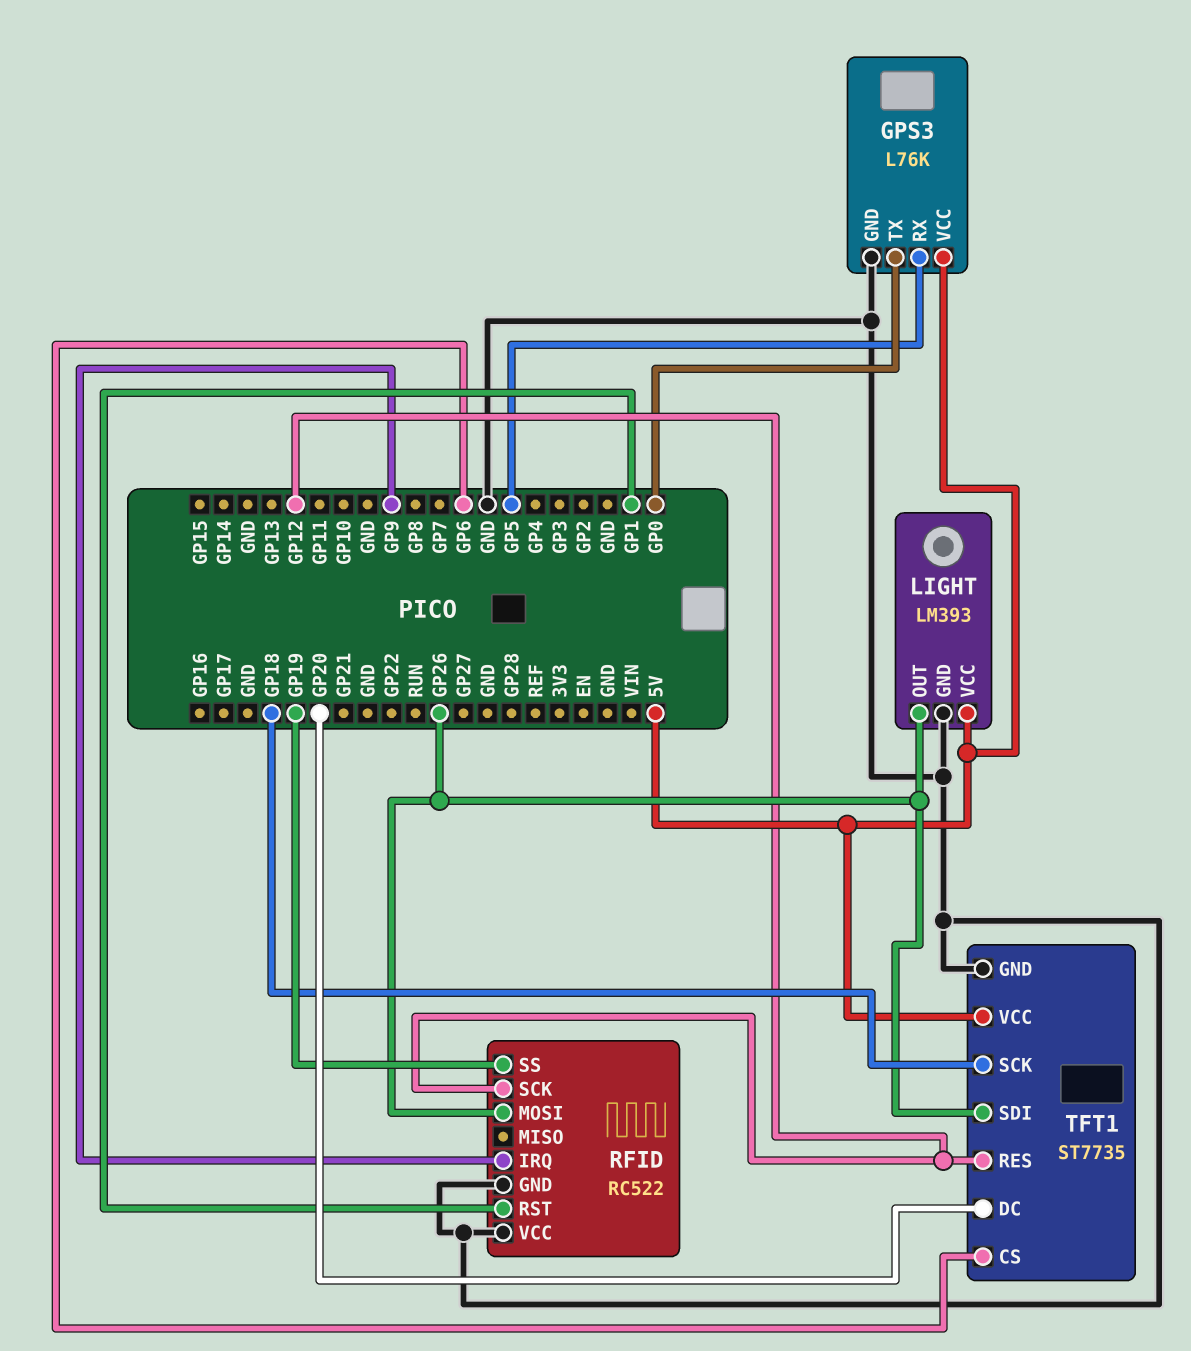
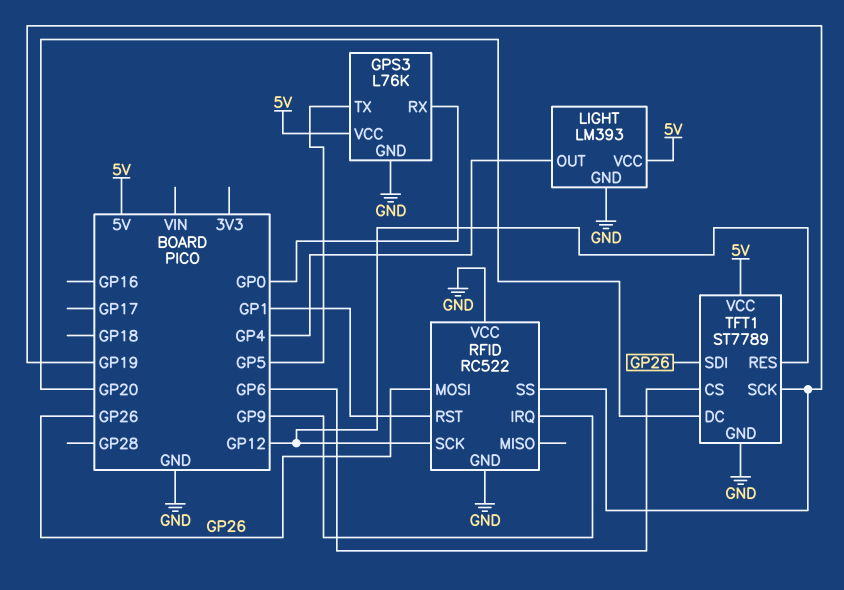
GPS3 pin RX: GP5 -> GP0
GPS3 pin TX: GP0 -> GP5
LIGHT pin OUT: GP26 -> GP4
TFT1: ST7735 -> ST7789
TFT1 pin SCK: GP18 -> GP19

